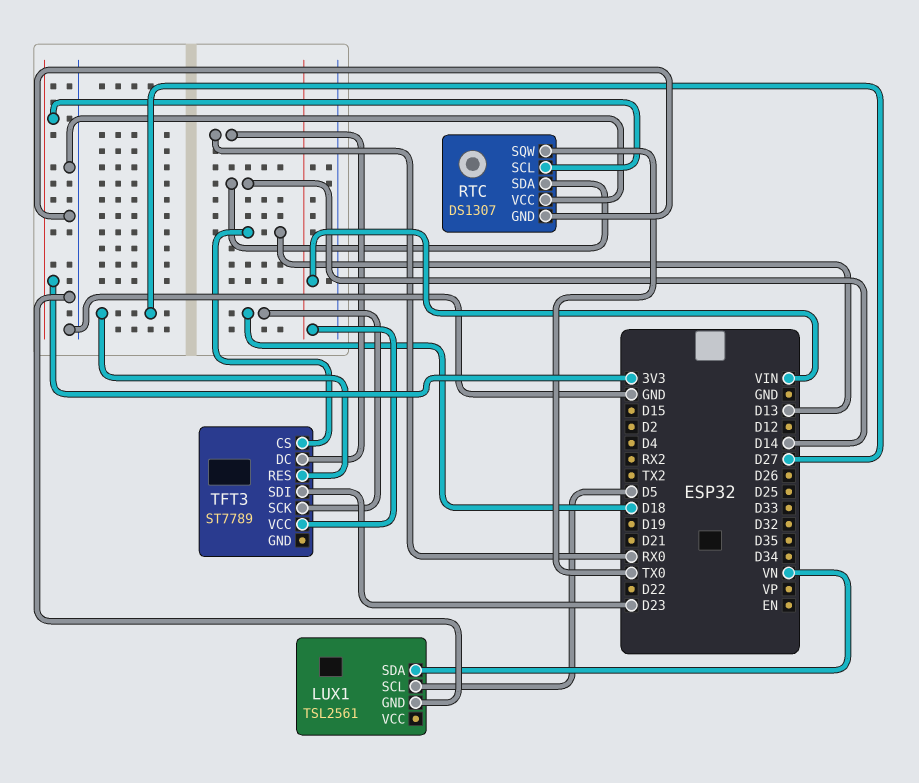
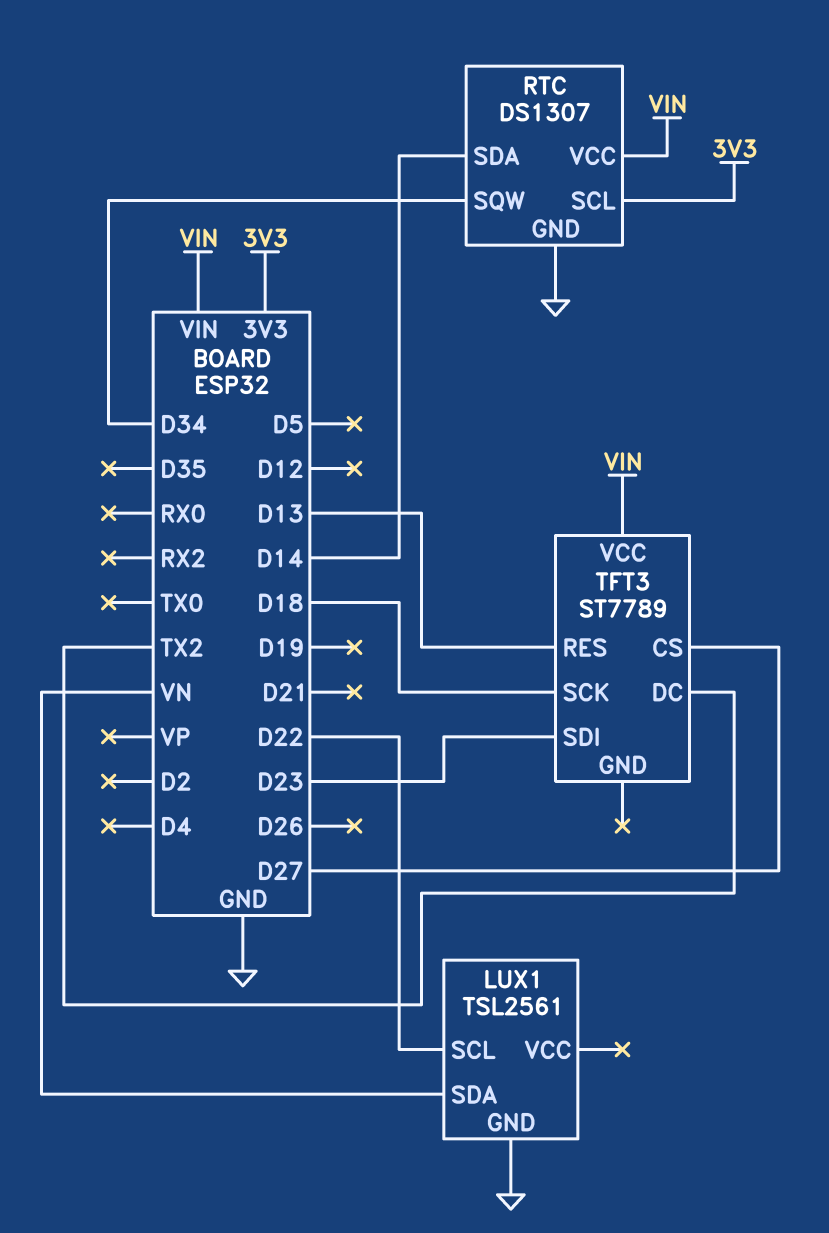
LUX1 pin SCL: D5 -> D22
RTC pin SQW: TX0 -> D34
RTC pin VCC: GND -> VIN
TFT3 pin CS: D13 -> D27
TFT3 pin DC: RX0 -> TX2
TFT3 pin RES: D27 -> D13

